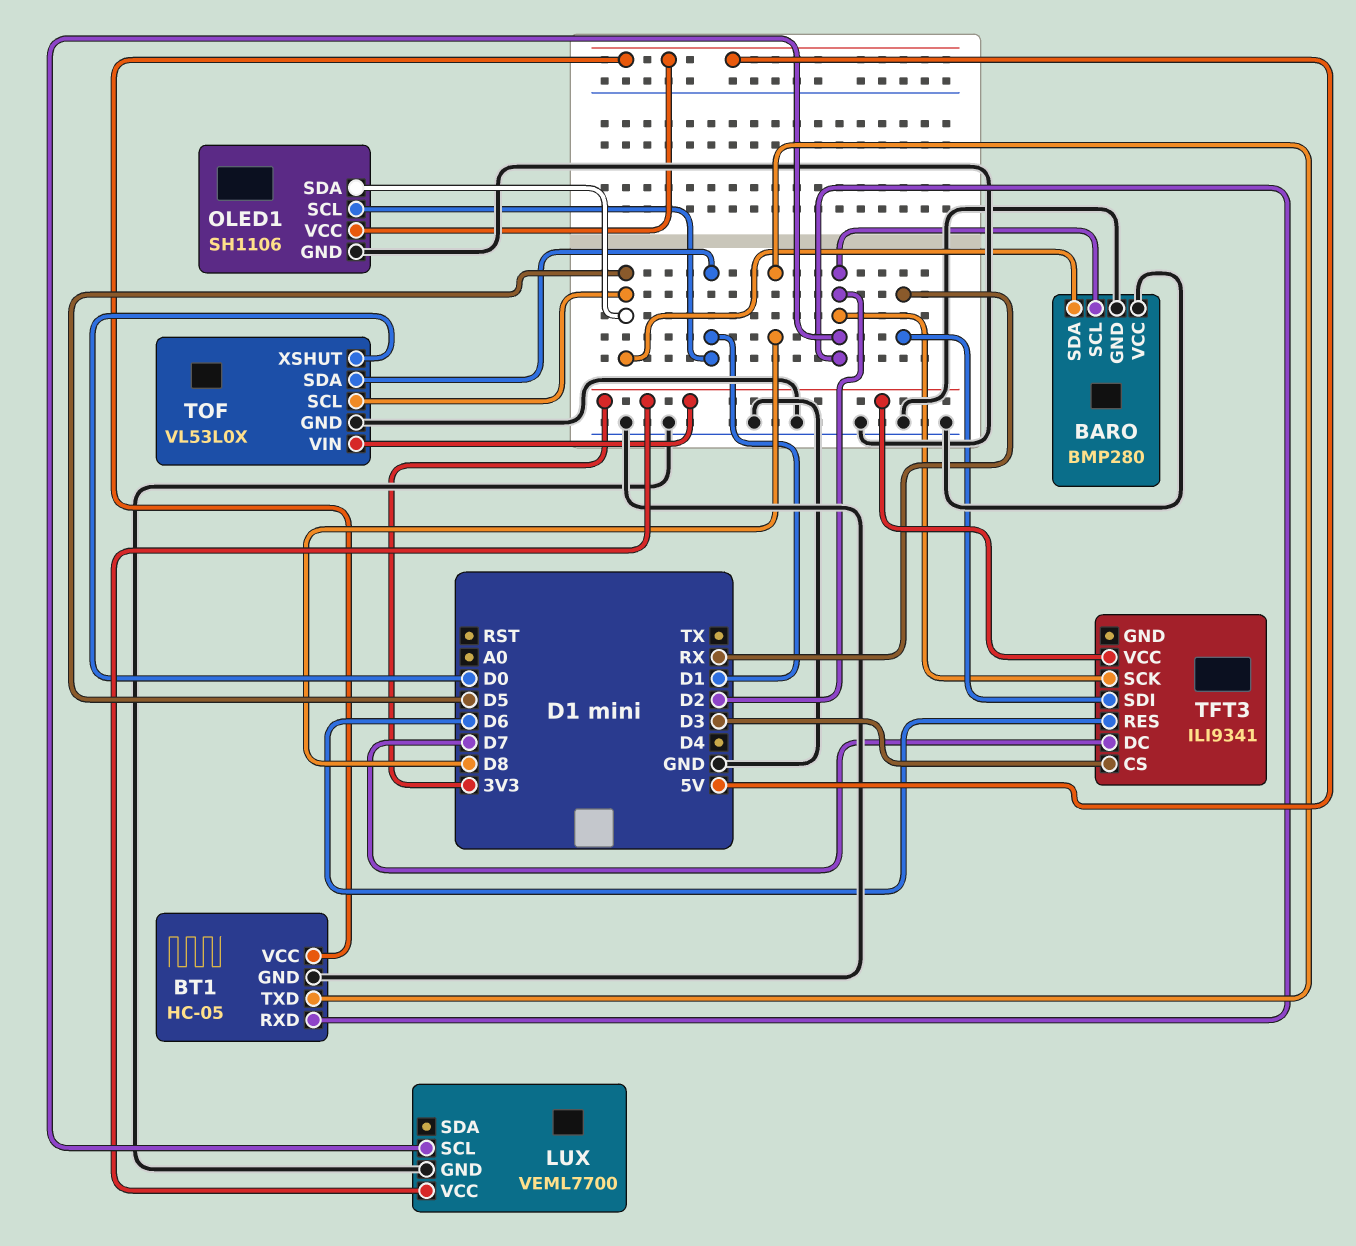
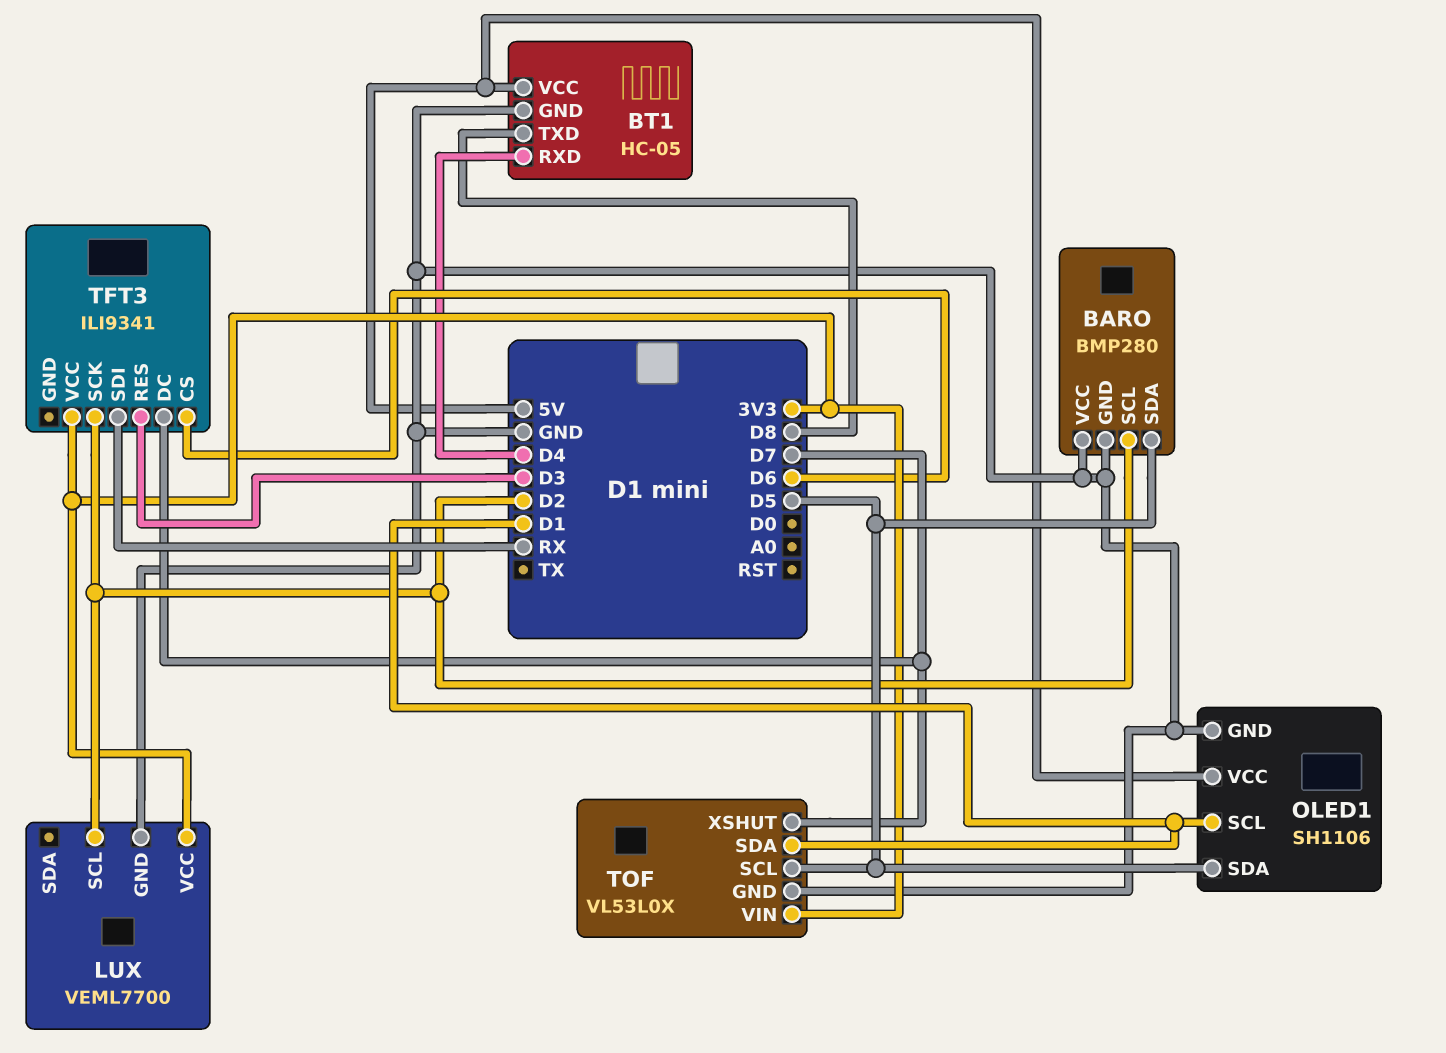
BT1 pin RXD: D2 -> D4
TFT3 pin CS: D3 -> D6
TFT3 pin RES: D6 -> D3
TOF pin XSHUT: D0 -> D7

